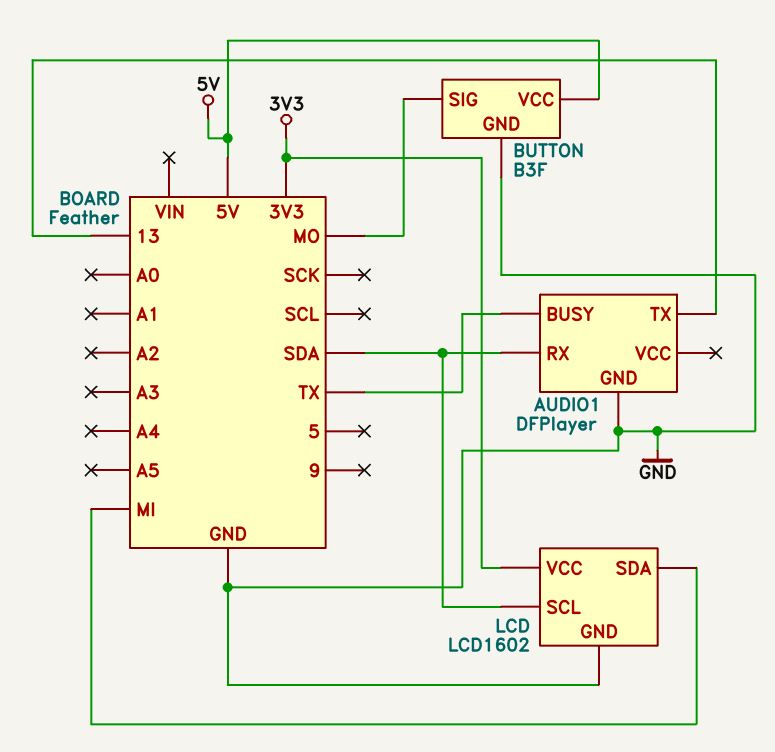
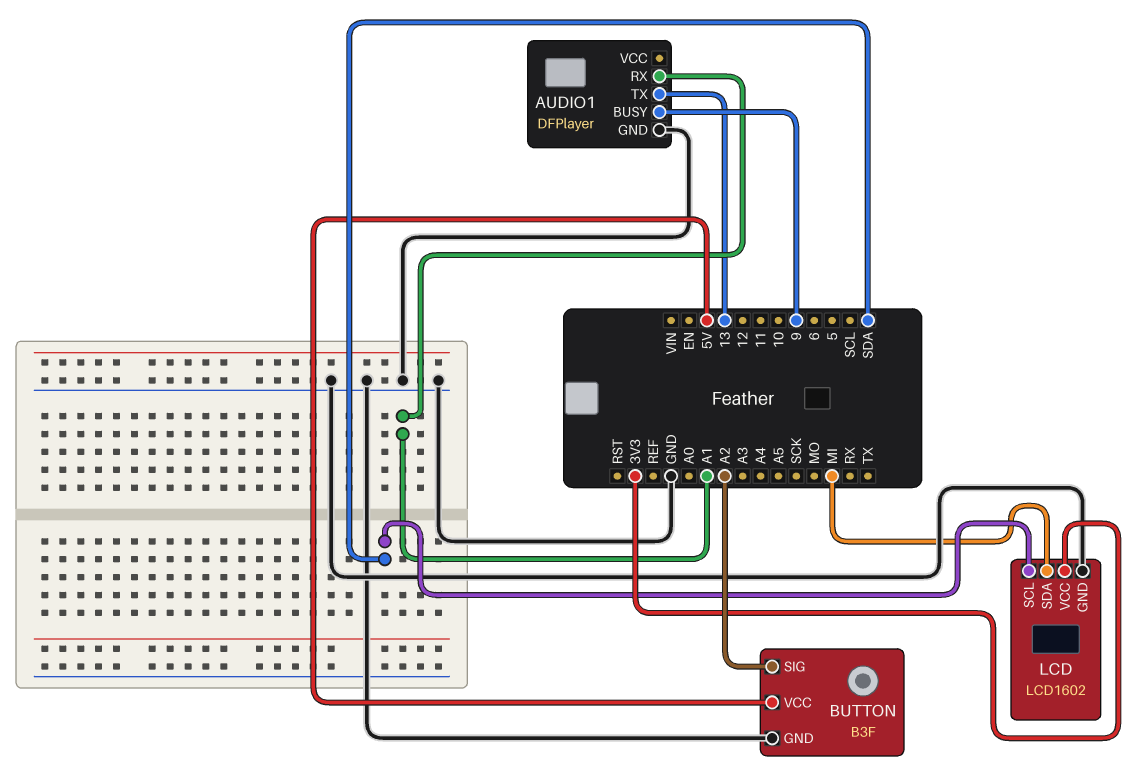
AUDIO1 pin BUSY: TX -> 9
AUDIO1 pin RX: SDA -> A1
BUTTON pin SIG: MO -> A2

